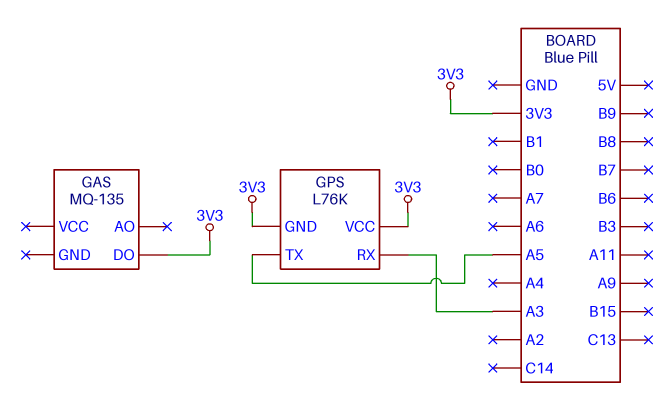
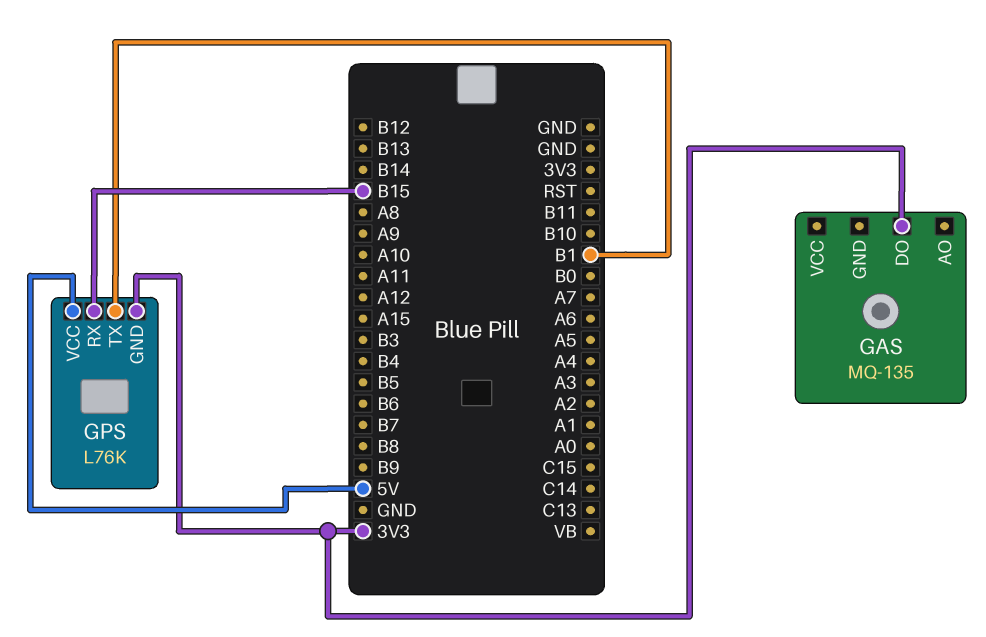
GPS pin RX: A3 -> B15
GPS pin TX: A5 -> B1
GPS pin VCC: 3V3 -> 5V

